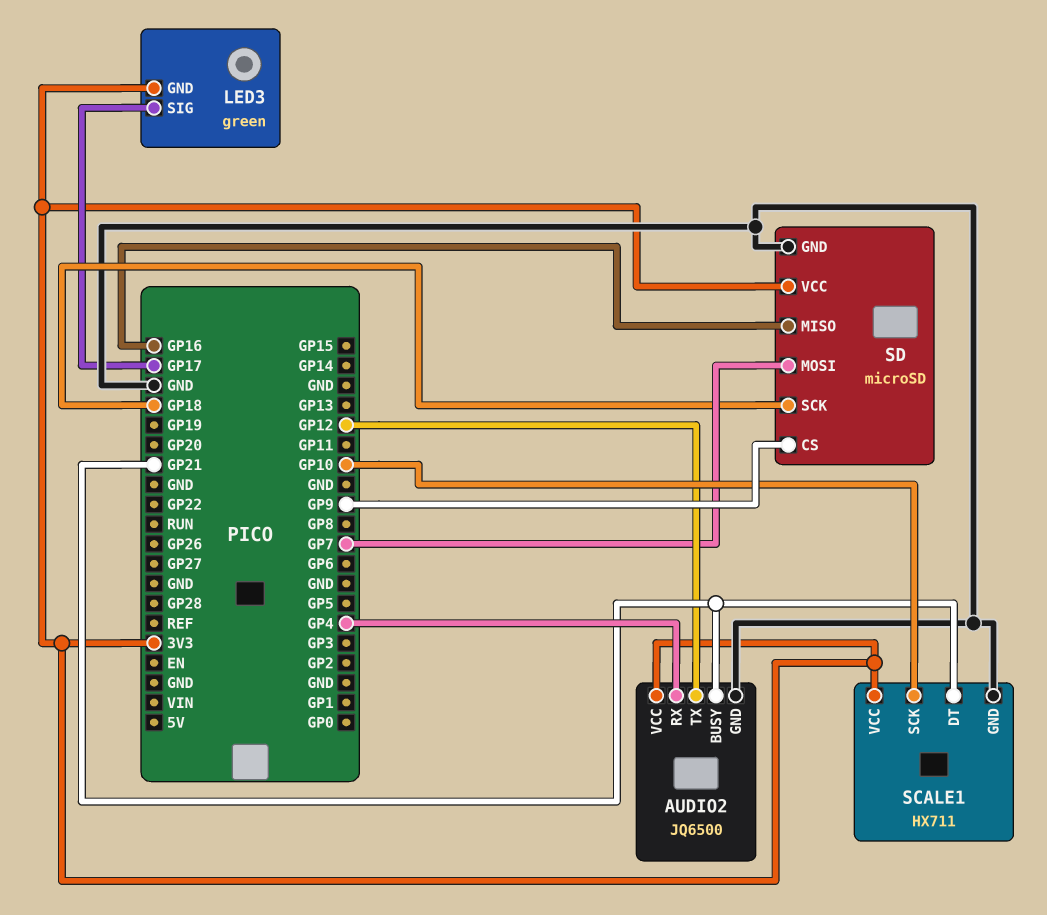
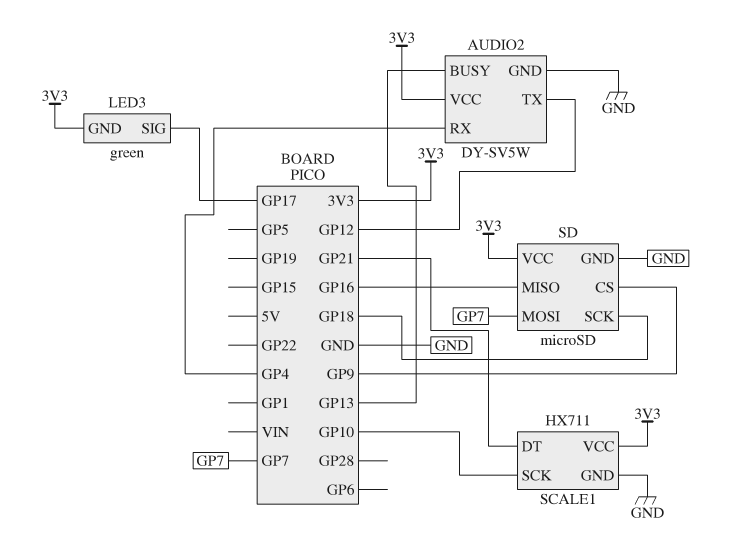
AUDIO2: JQ6500 -> DY-SV5W
AUDIO2 pin BUSY: GP21 -> GP13

